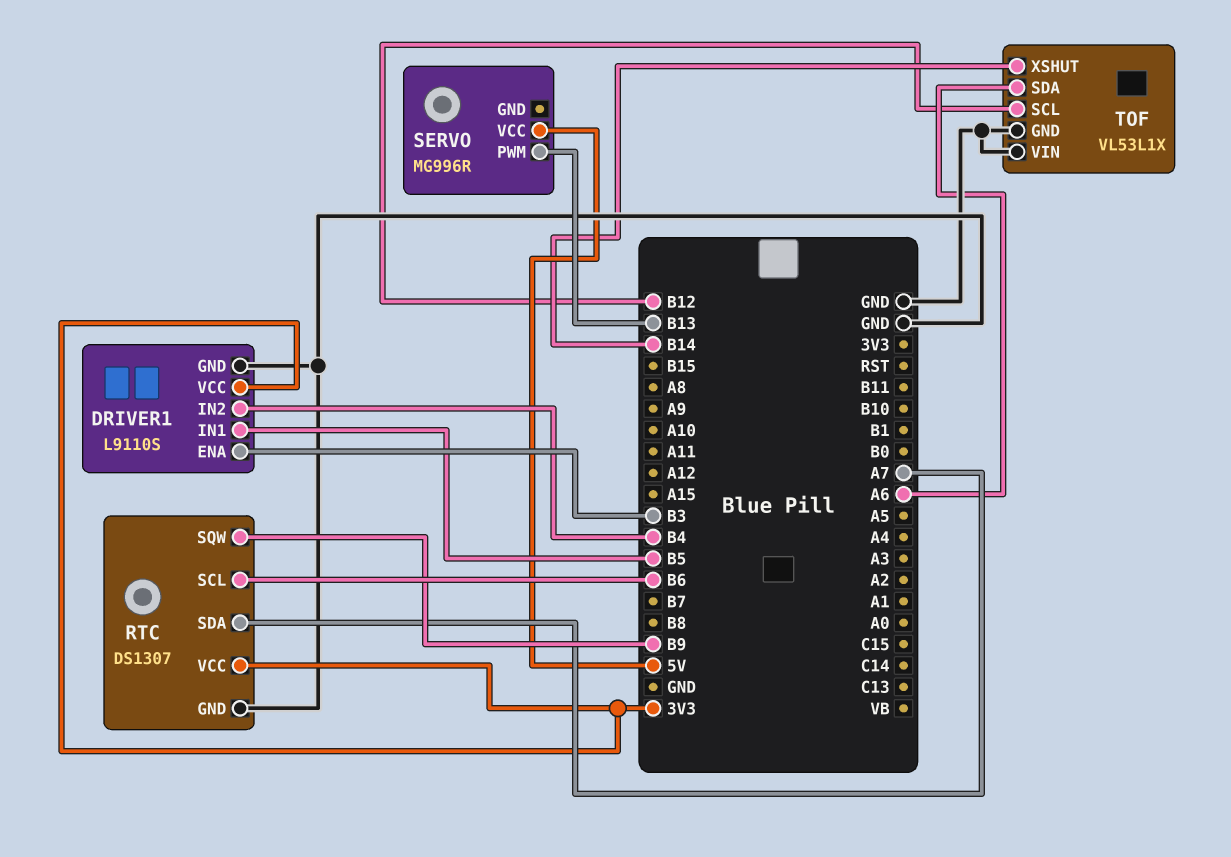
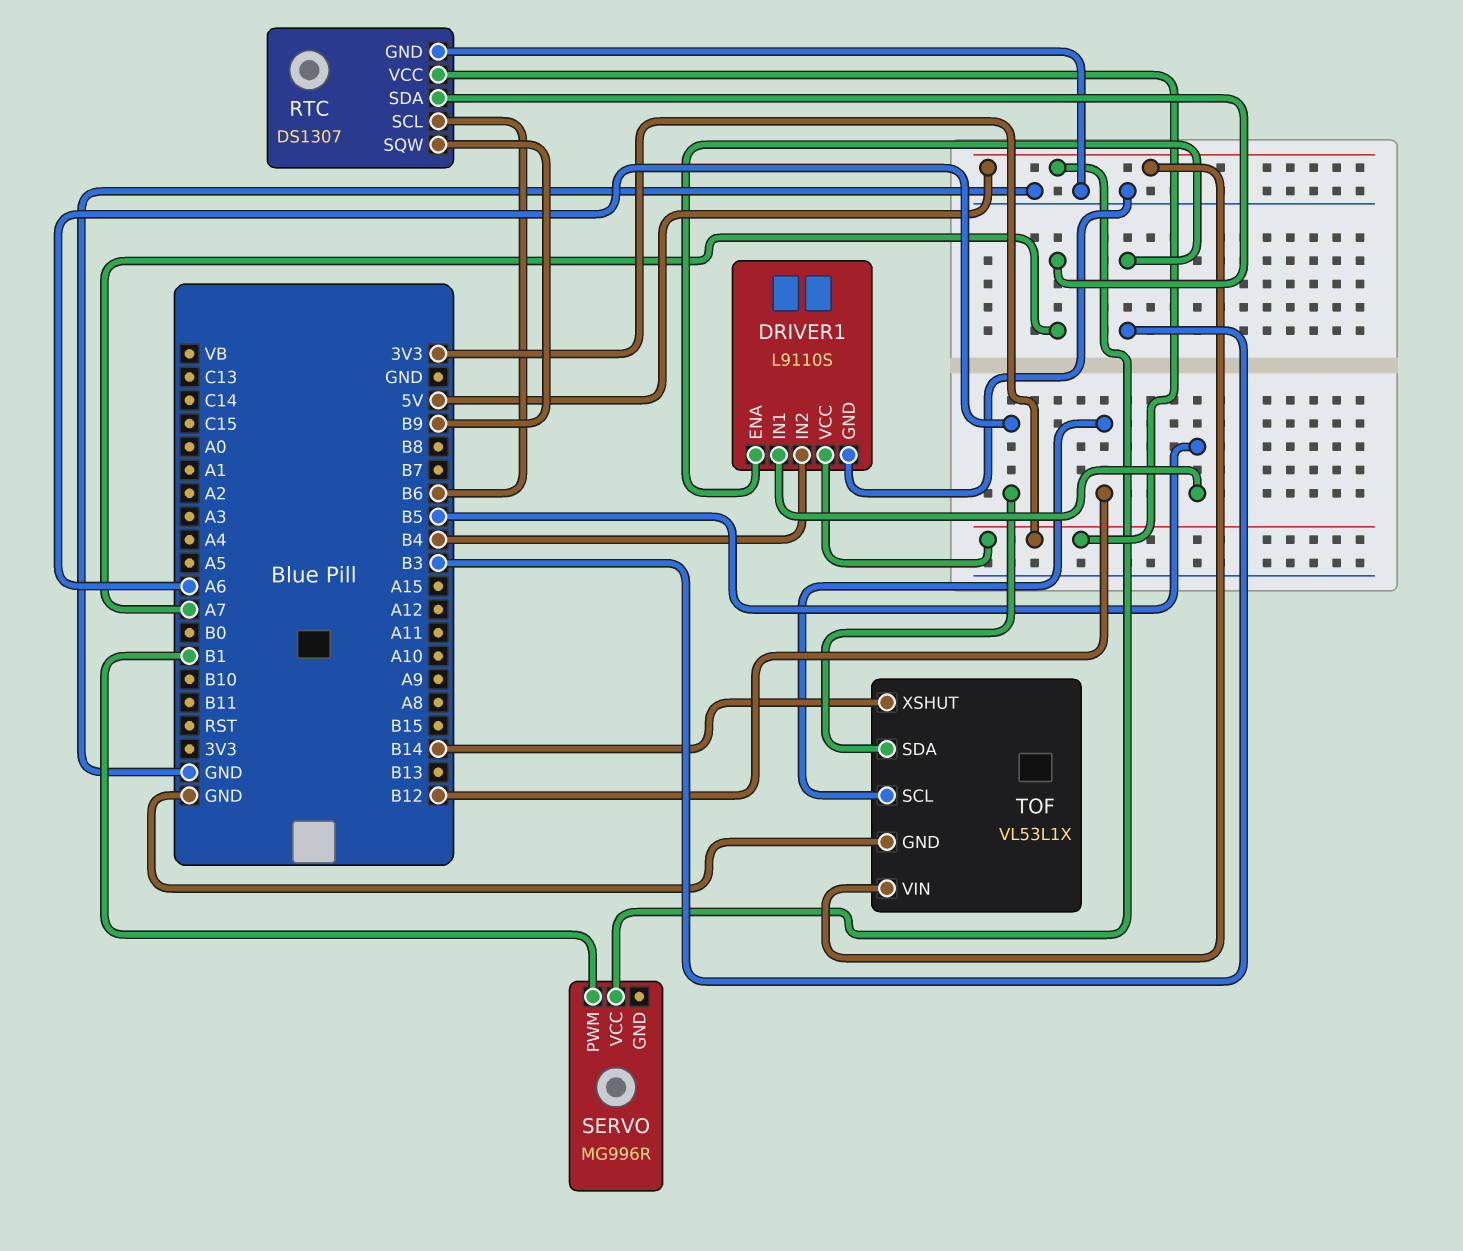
SERVO pin PWM: B13 -> B1
TOF pin VIN: GND -> 5V

